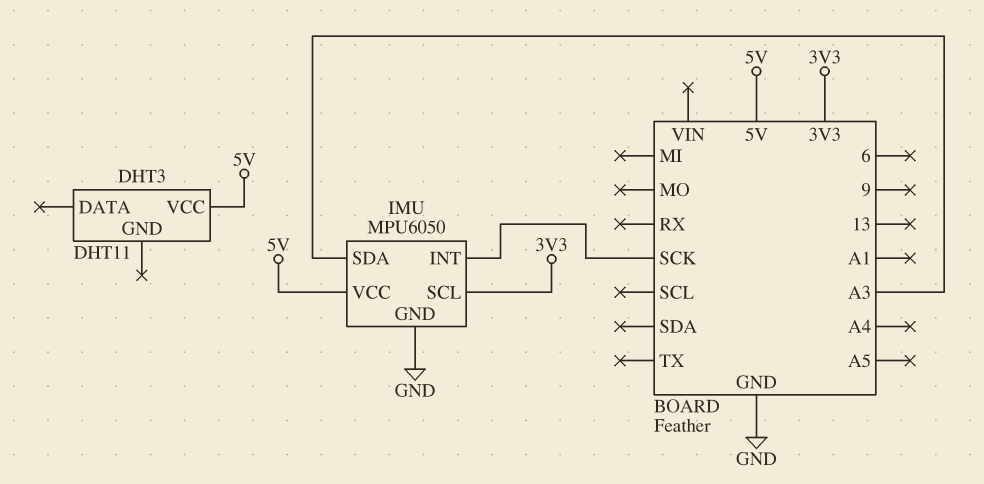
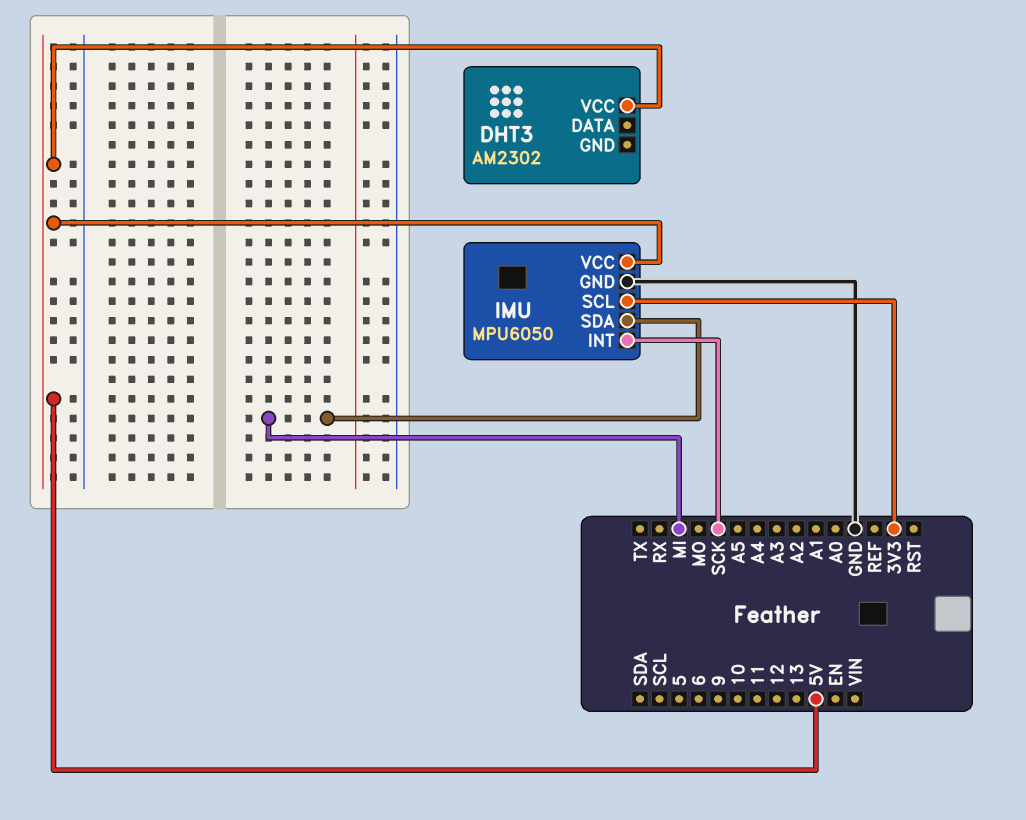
DHT3: DHT11 -> AM2302
IMU pin SDA: A3 -> MI

